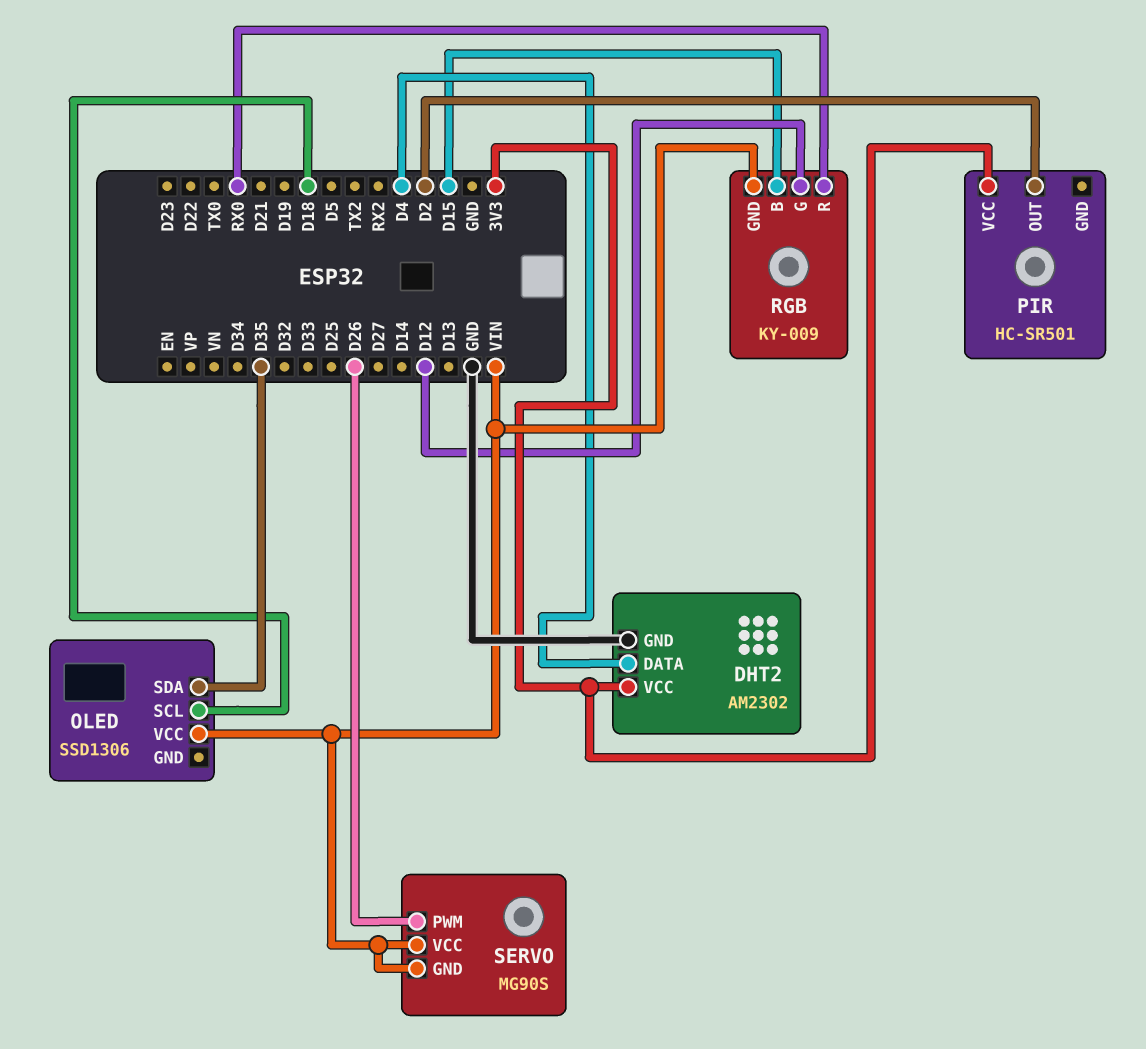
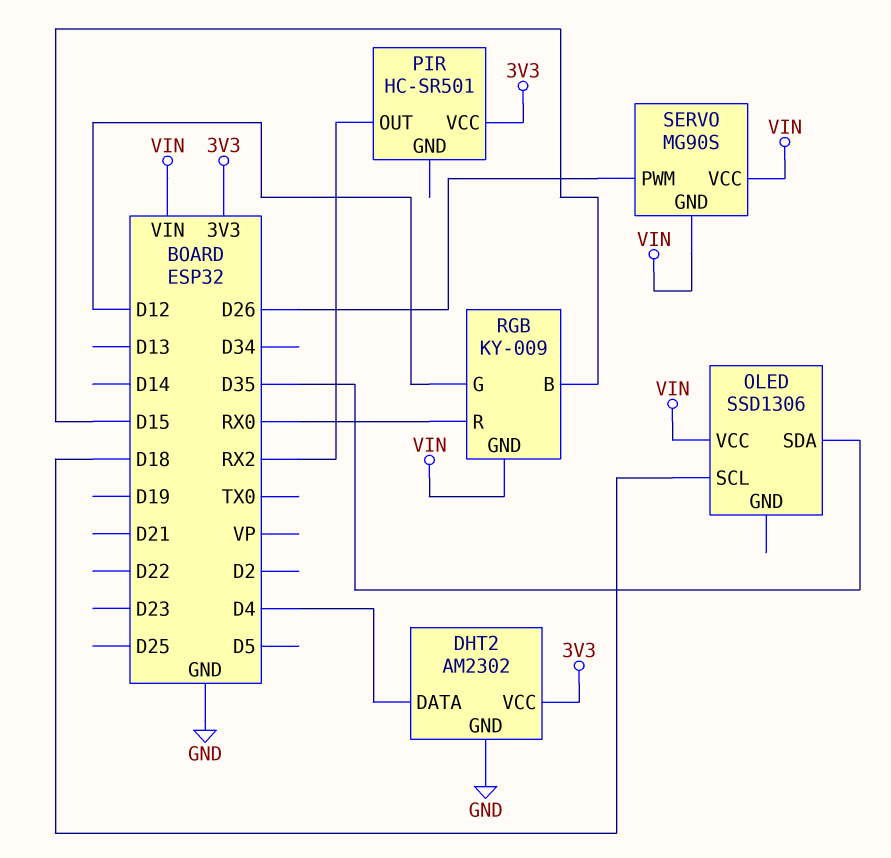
PIR pin OUT: D2 -> RX2

